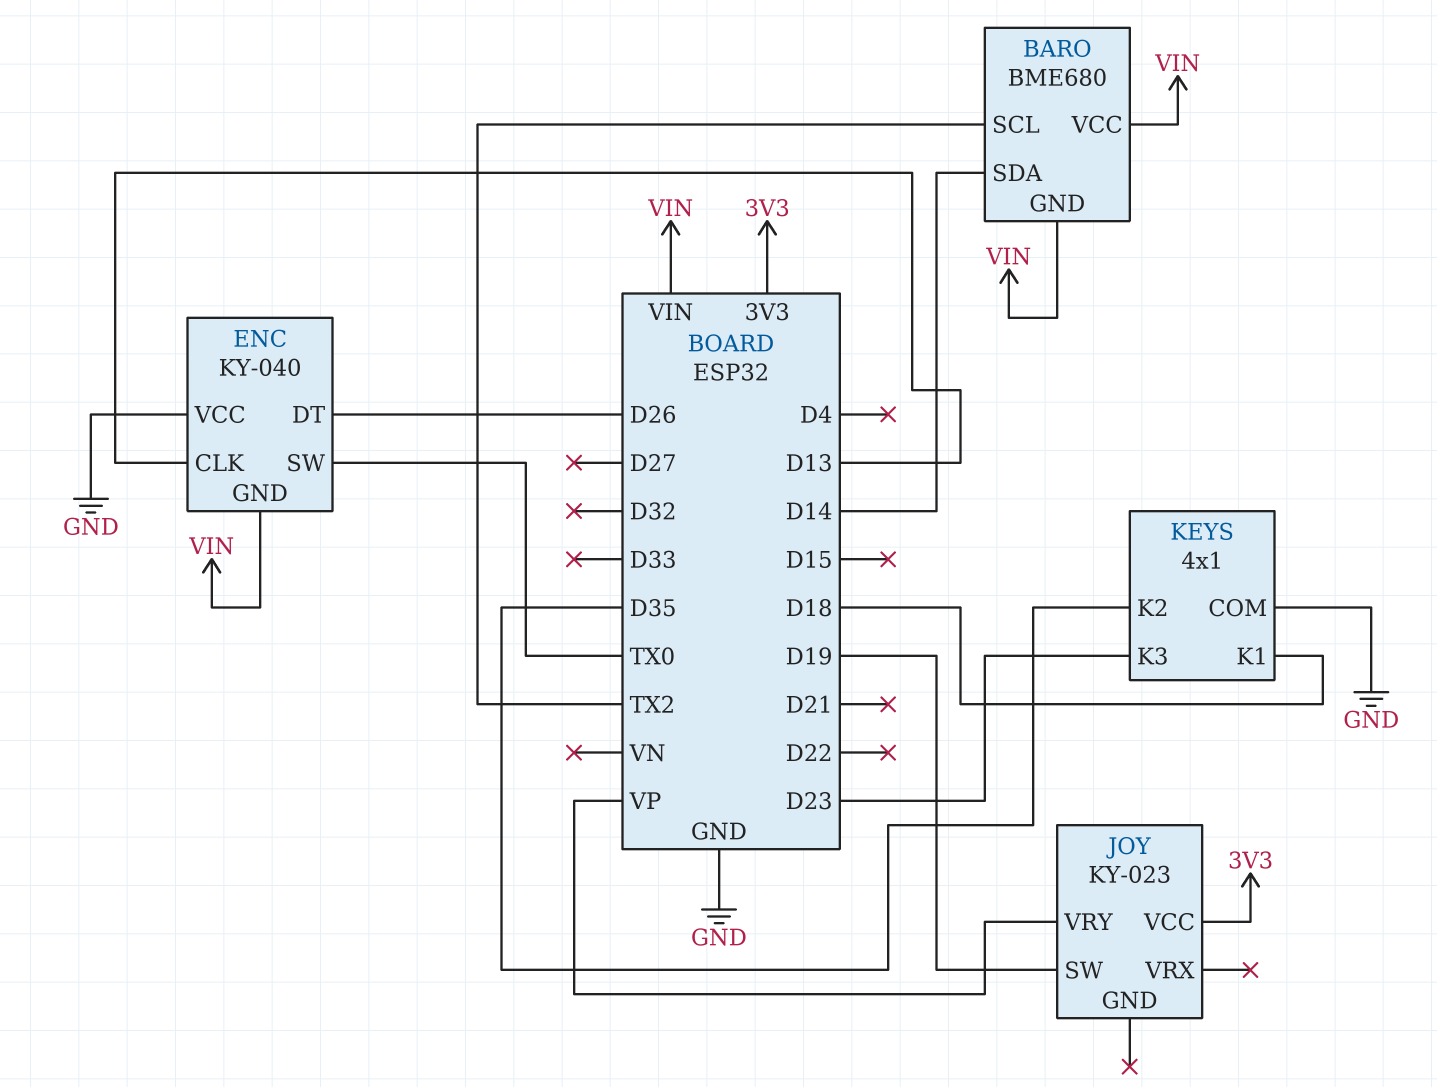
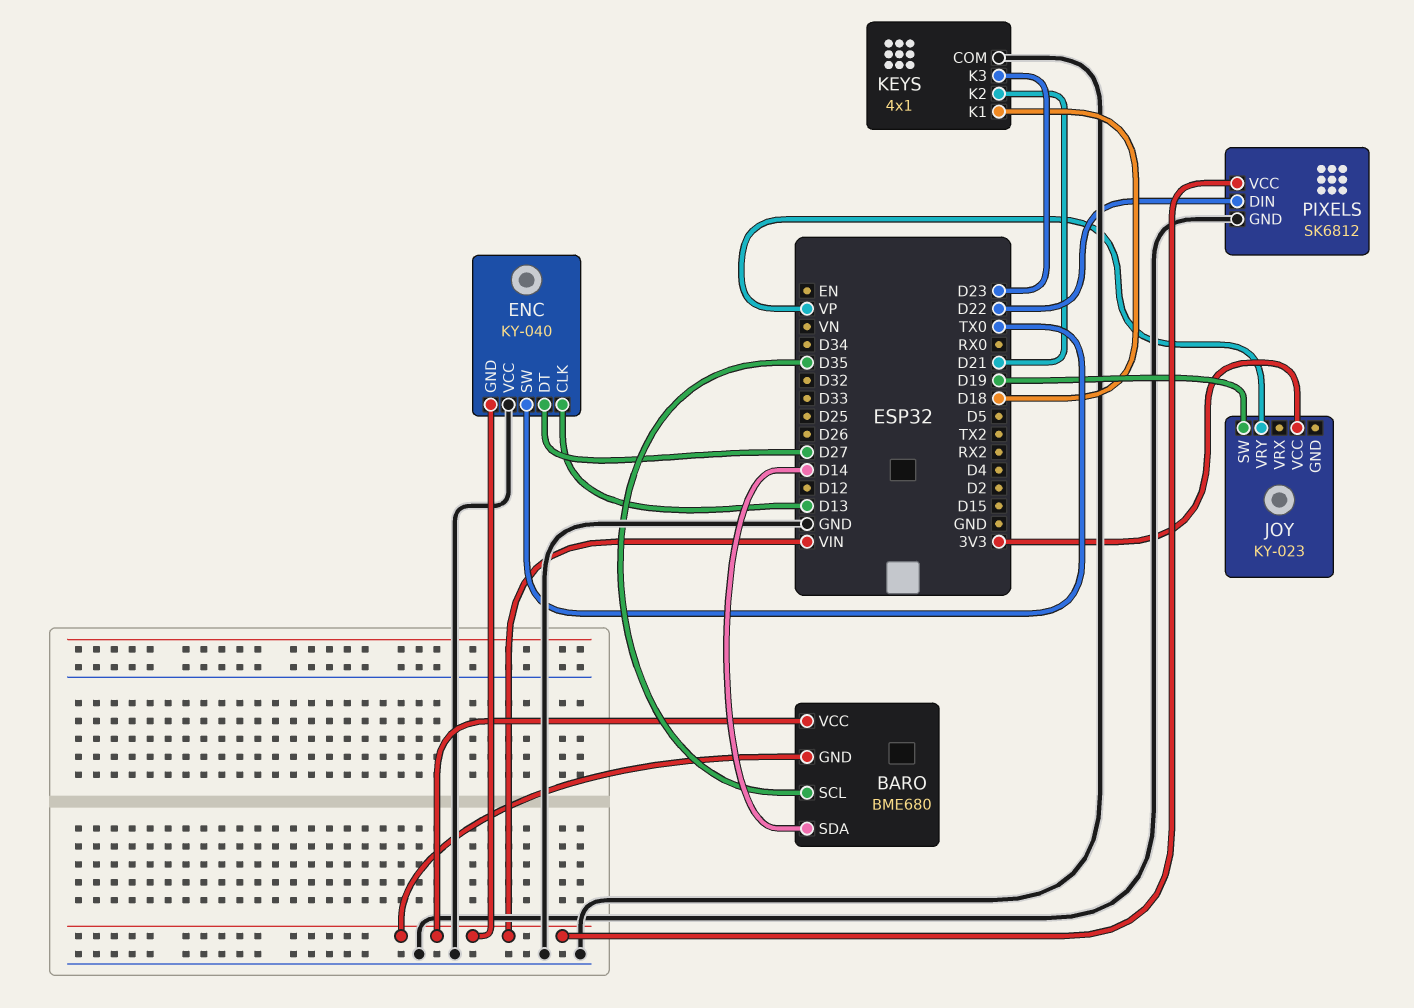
BARO pin SCL: TX2 -> D35
ENC pin DT: D26 -> D27
KEYS pin K2: D35 -> D21
PIXELS: none -> SK6812
PIXELS pin DIN: none -> D22
PIXELS pin GND: none -> GND
PIXELS pin VCC: none -> VIN

